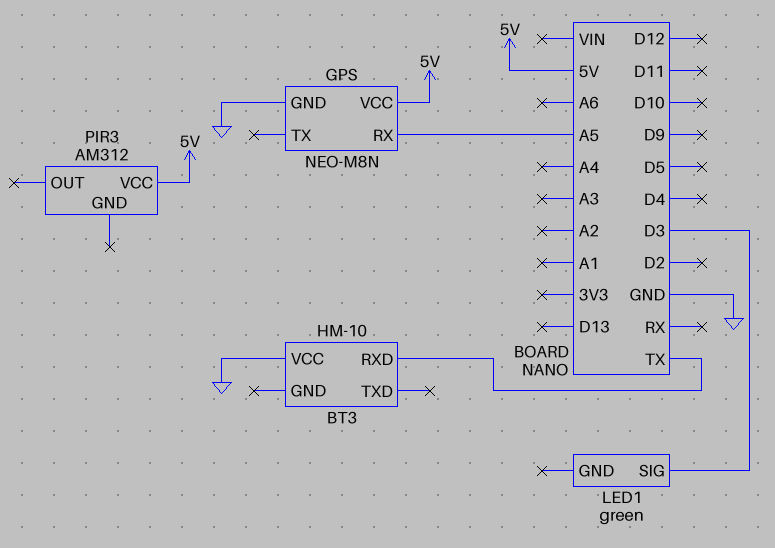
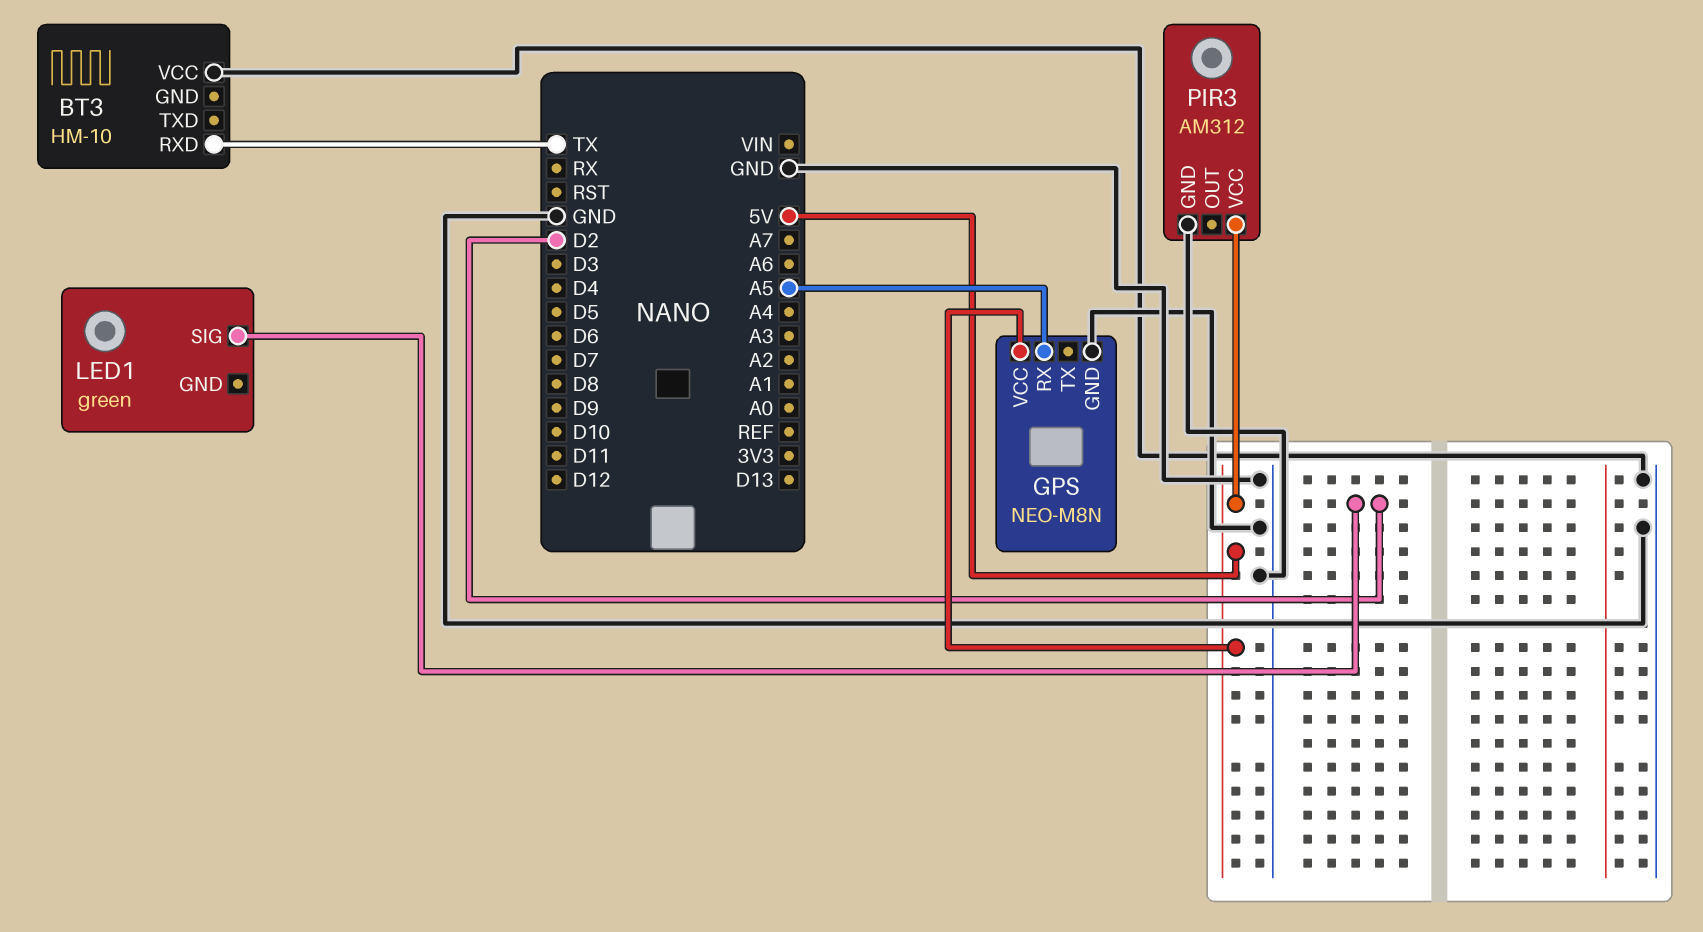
LED1 pin SIG: D3 -> D2
PIR3 pin GND: none -> GND

